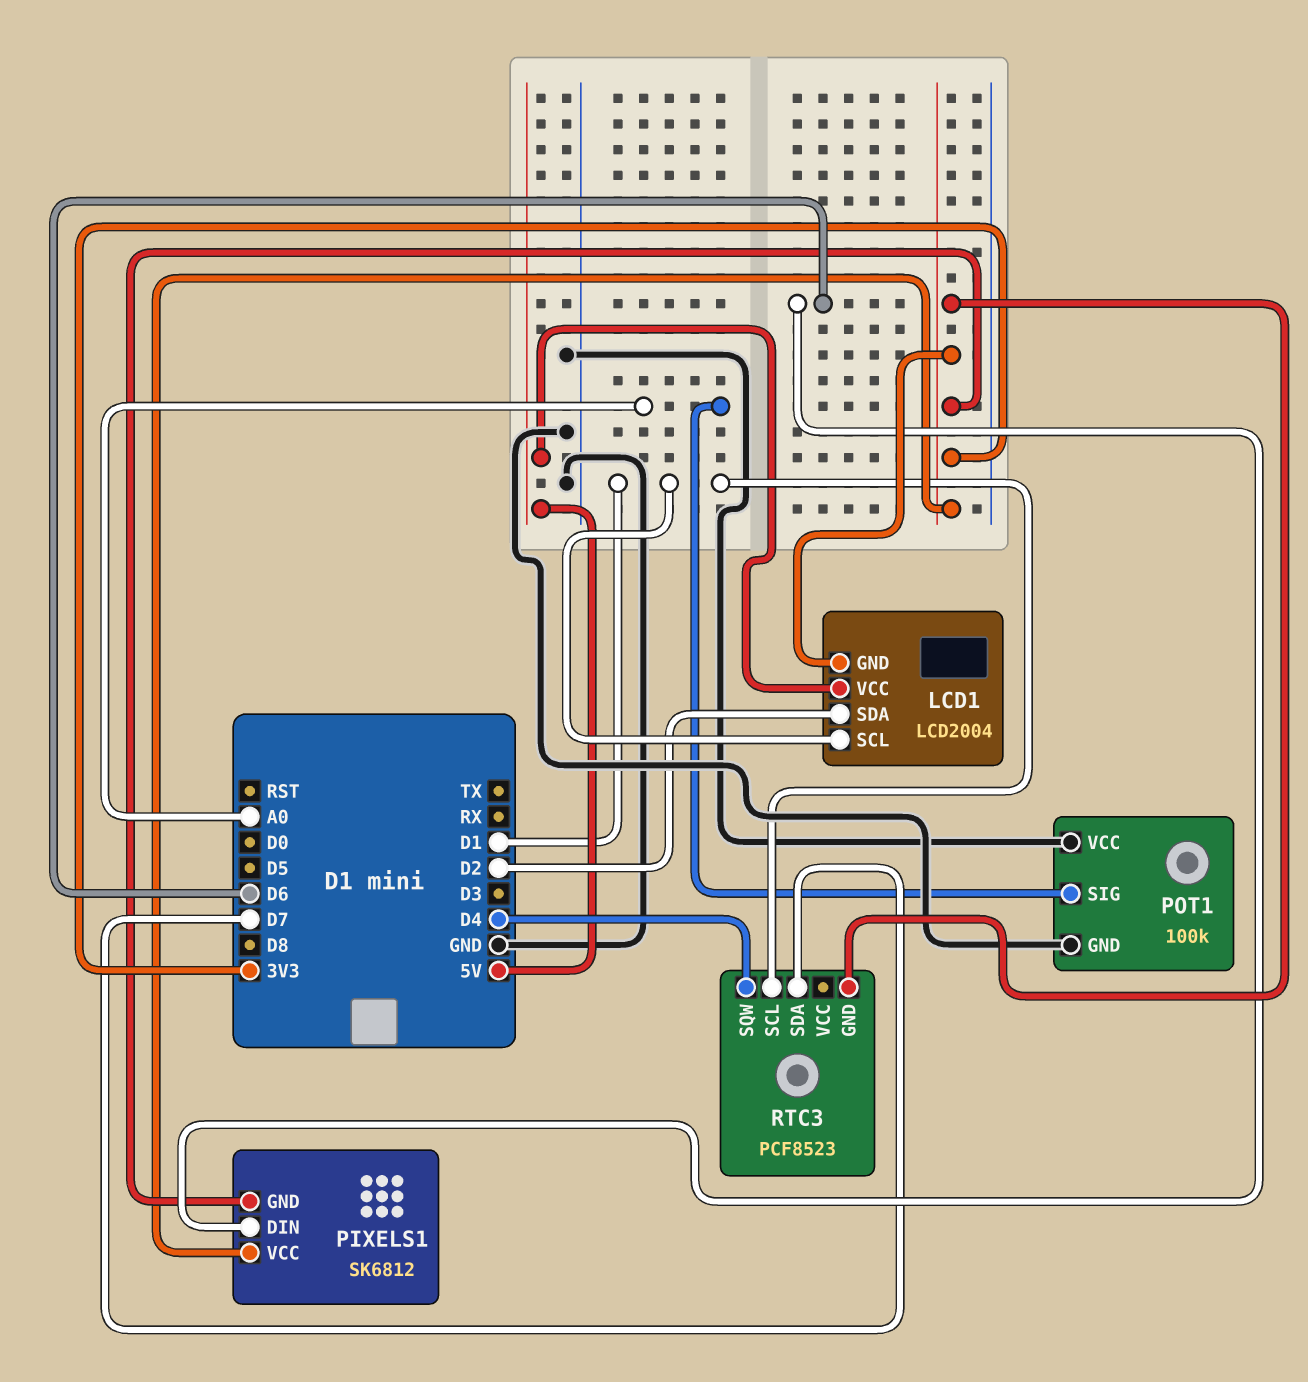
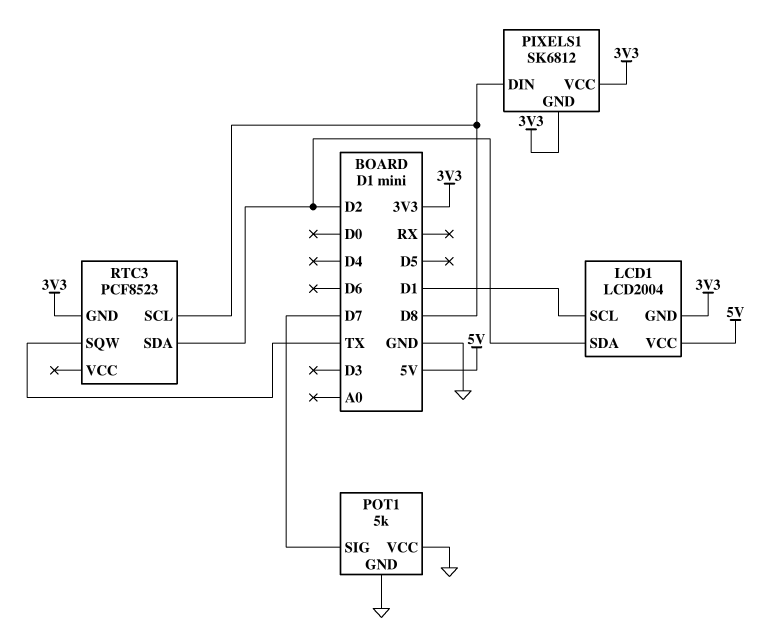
PIXELS1 pin DIN: D6 -> D8
POT1: 100k -> 5k
POT1 pin SIG: A0 -> D7
RTC3 pin SCL: D1 -> D8
RTC3 pin SDA: D7 -> D2
RTC3 pin SQW: D4 -> TX

